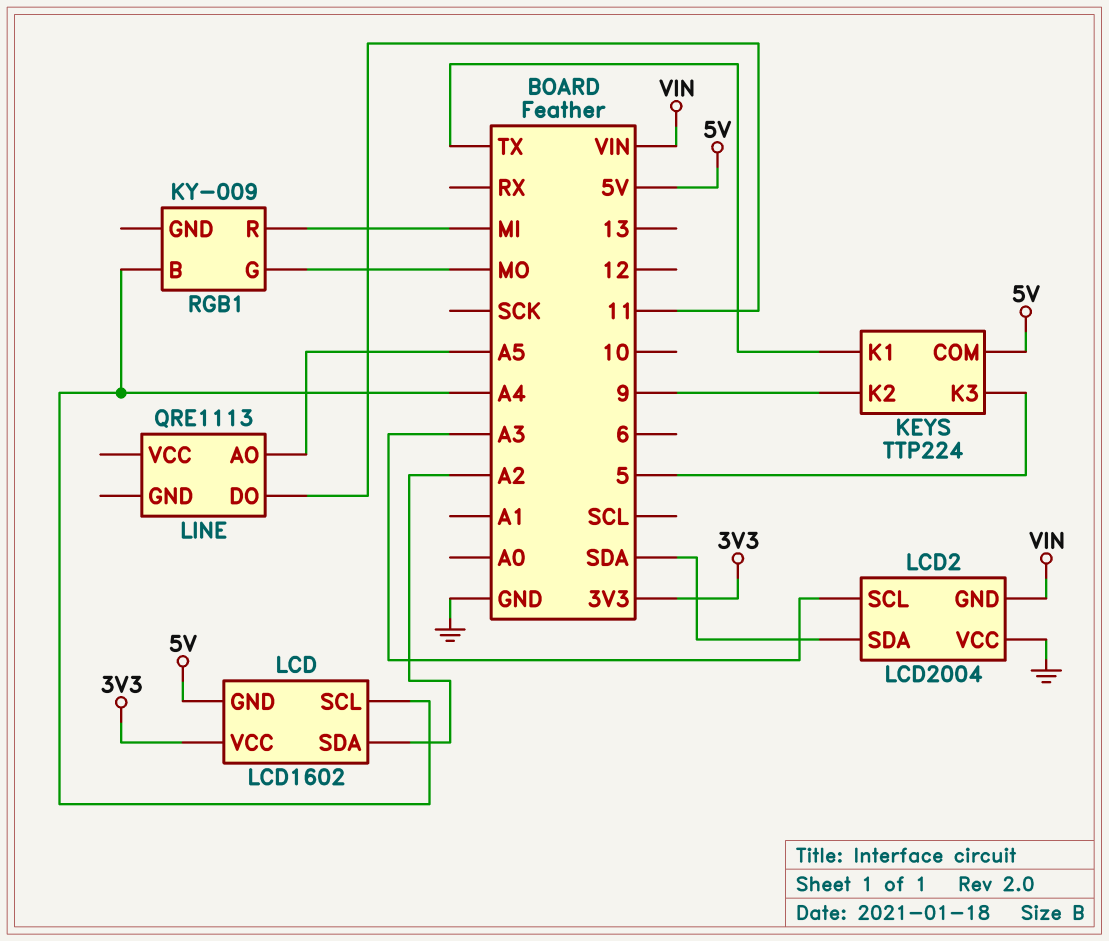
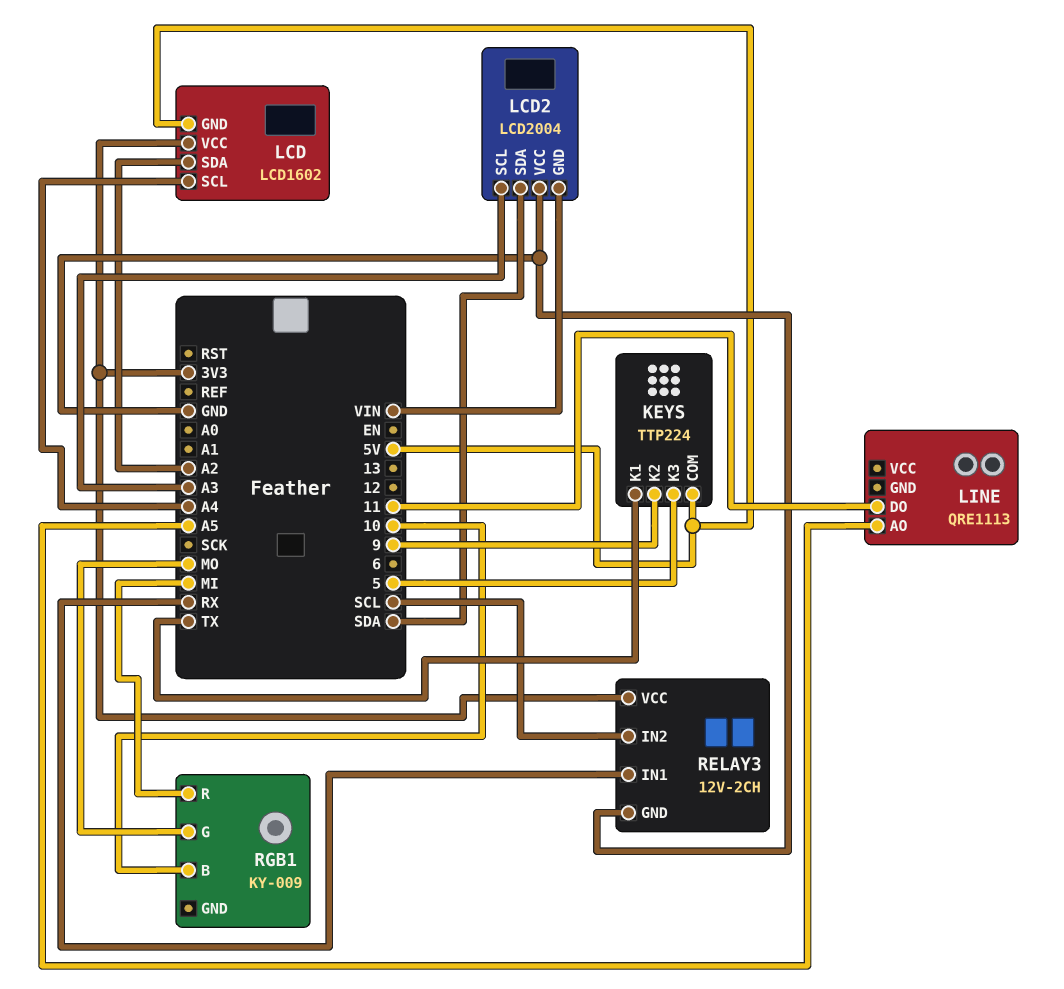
RELAY3: none -> 12V-2CH
RELAY3 pin GND: none -> GND
RELAY3 pin IN1: none -> RX
RELAY3 pin IN2: none -> SCL
RELAY3 pin VCC: none -> 3V3
RGB1 pin B: A4 -> 10

